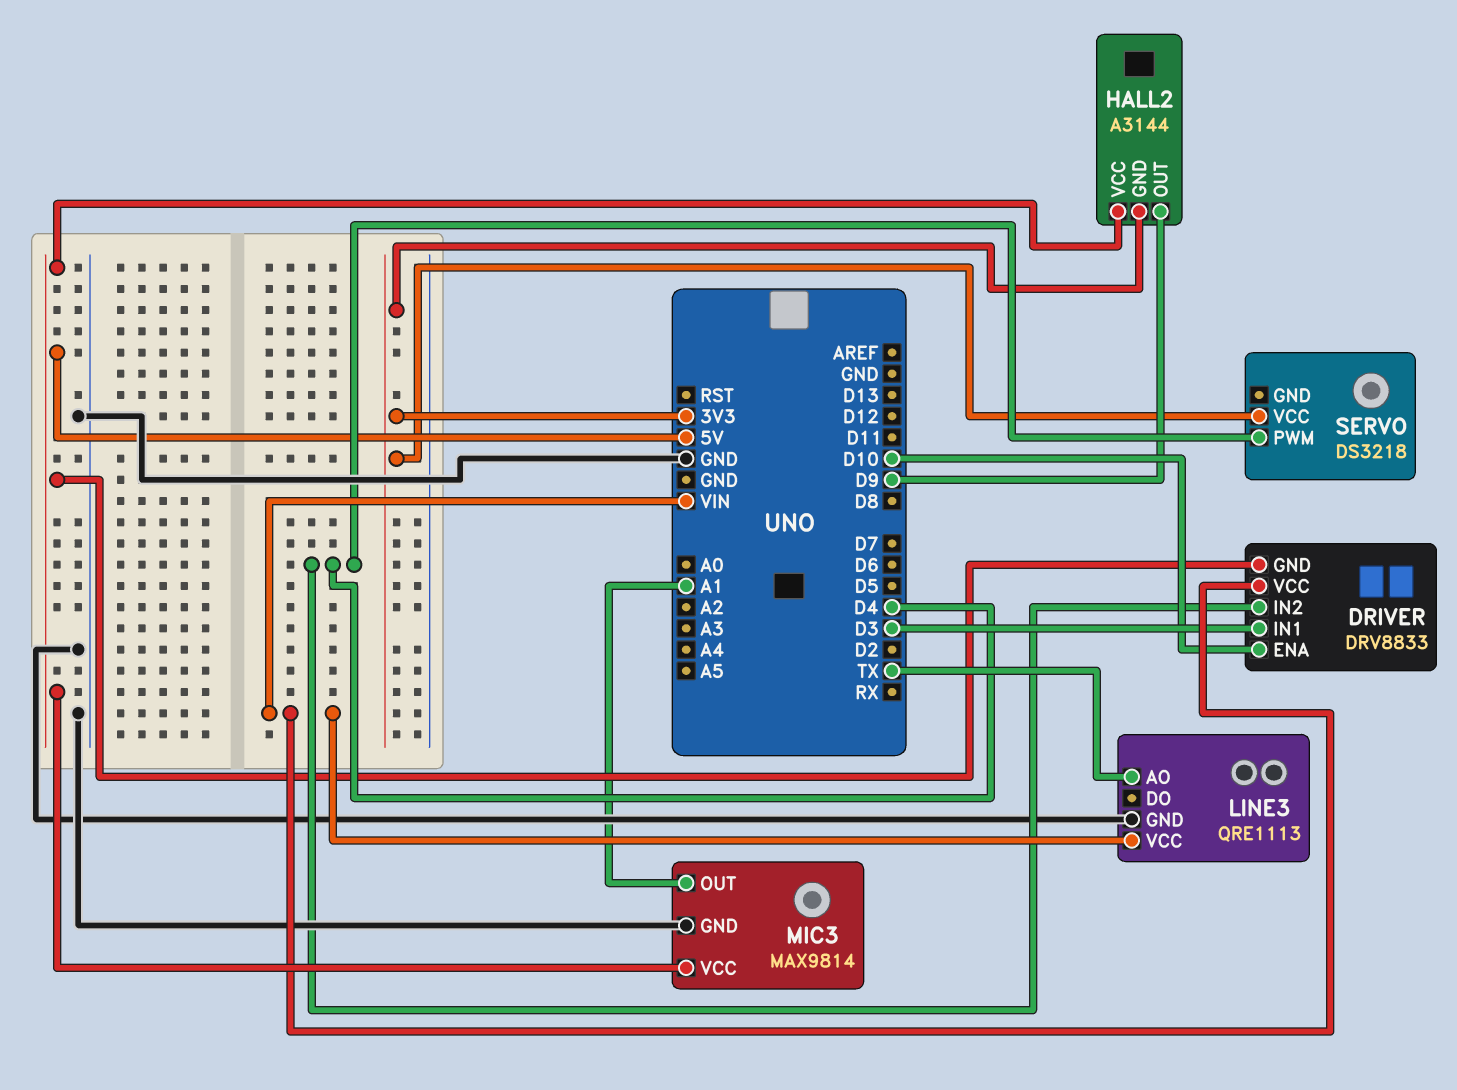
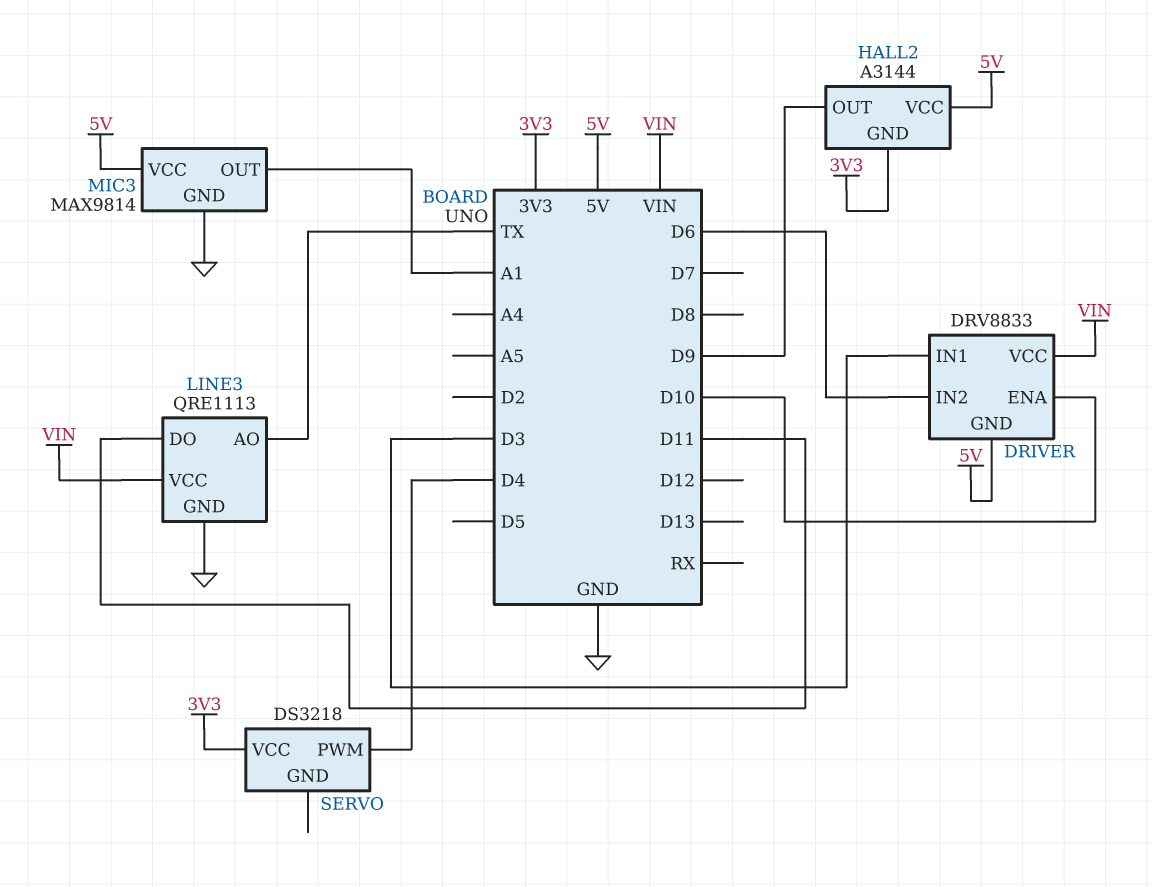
DRIVER pin IN2: D4 -> D6
LINE3 pin DO: none -> D11

